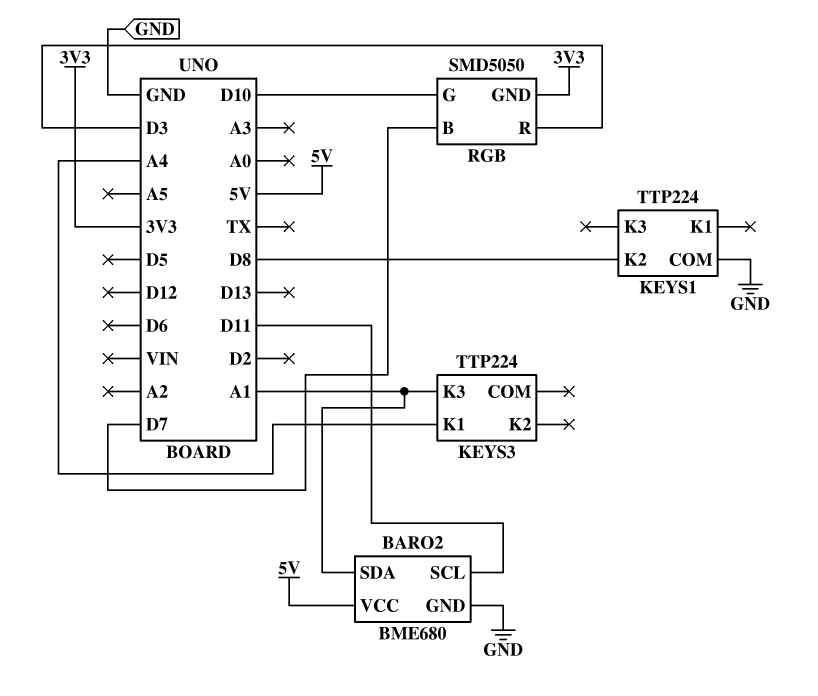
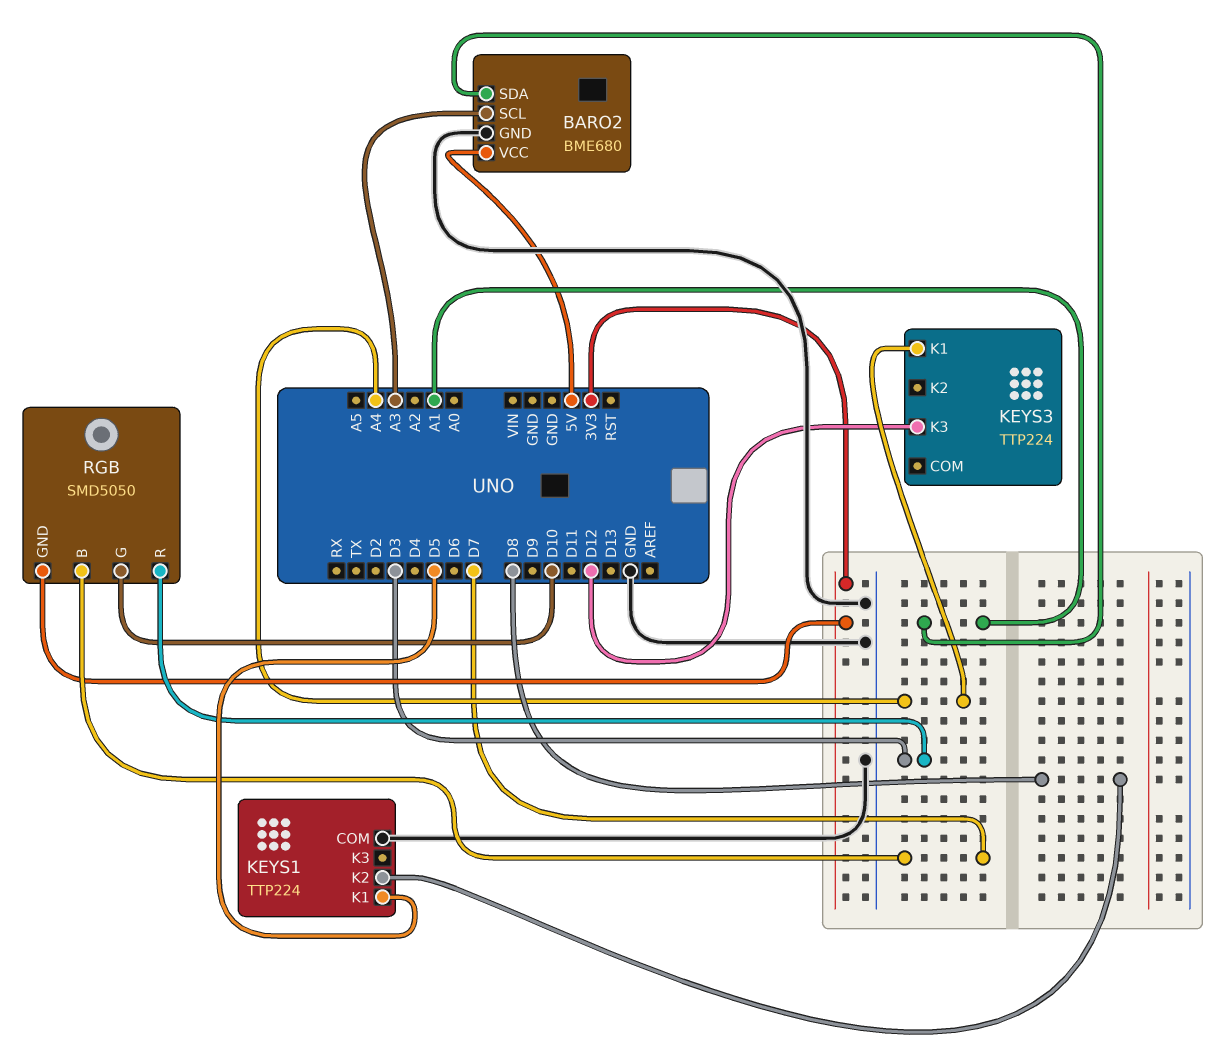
BARO2 pin SCL: D11 -> A3
KEYS1 pin K1: none -> D5
KEYS3 pin K3: A1 -> D12

